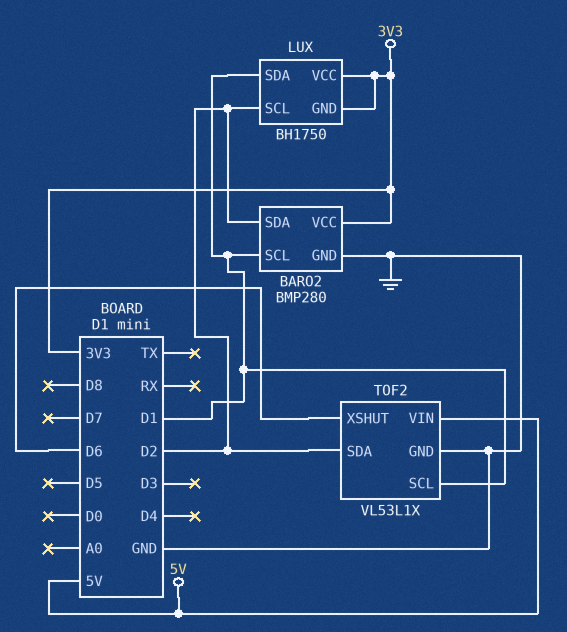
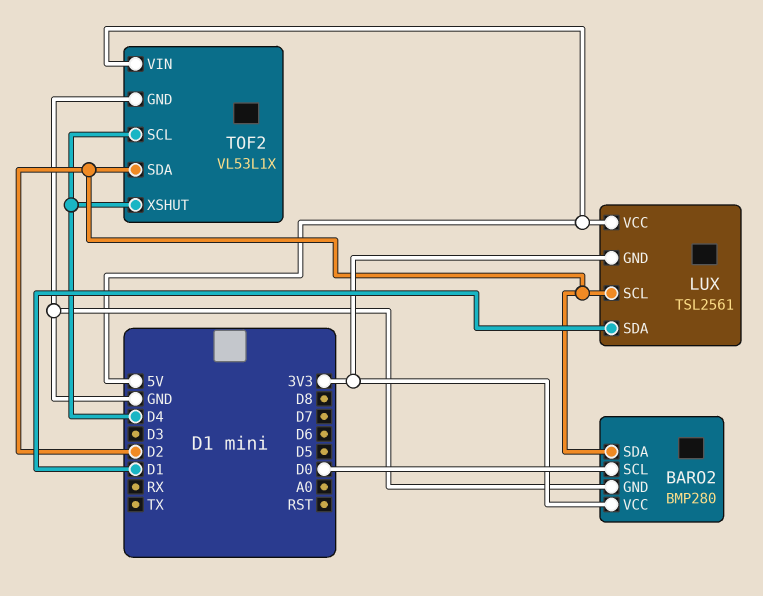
BARO2 pin SCL: D1 -> D0
LUX: BH1750 -> TSL2561
LUX pin VCC: 3V3 -> 5V
TOF2 pin SCL: D1 -> D4
TOF2 pin XSHUT: D6 -> D4

